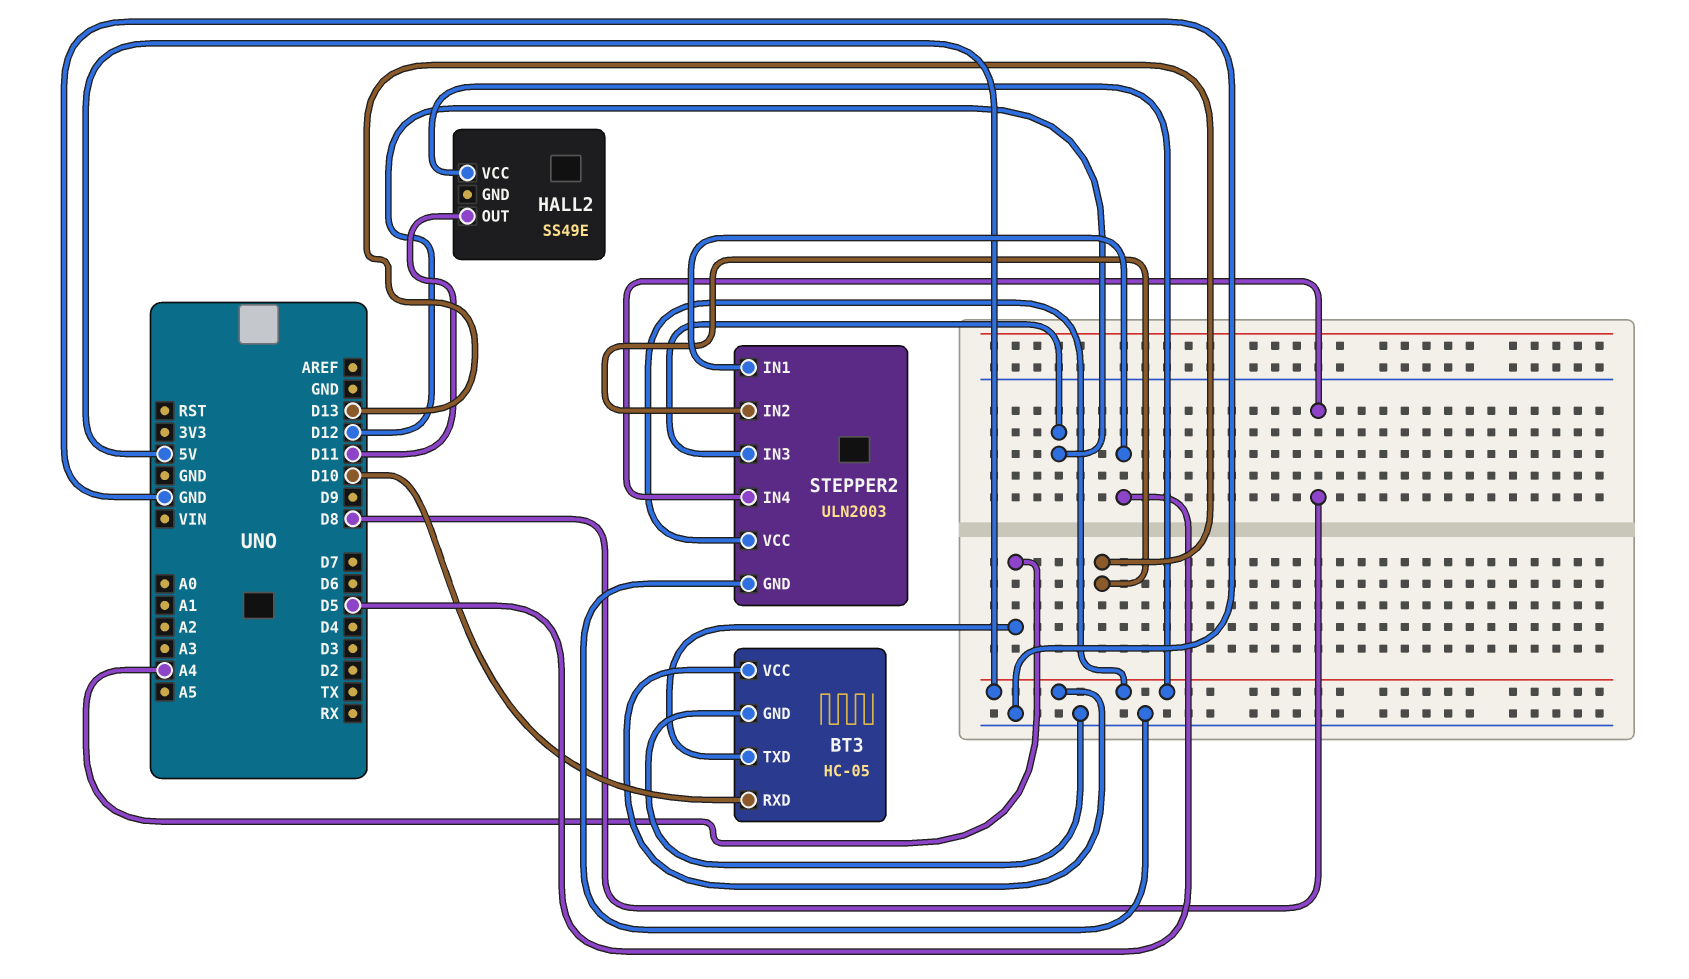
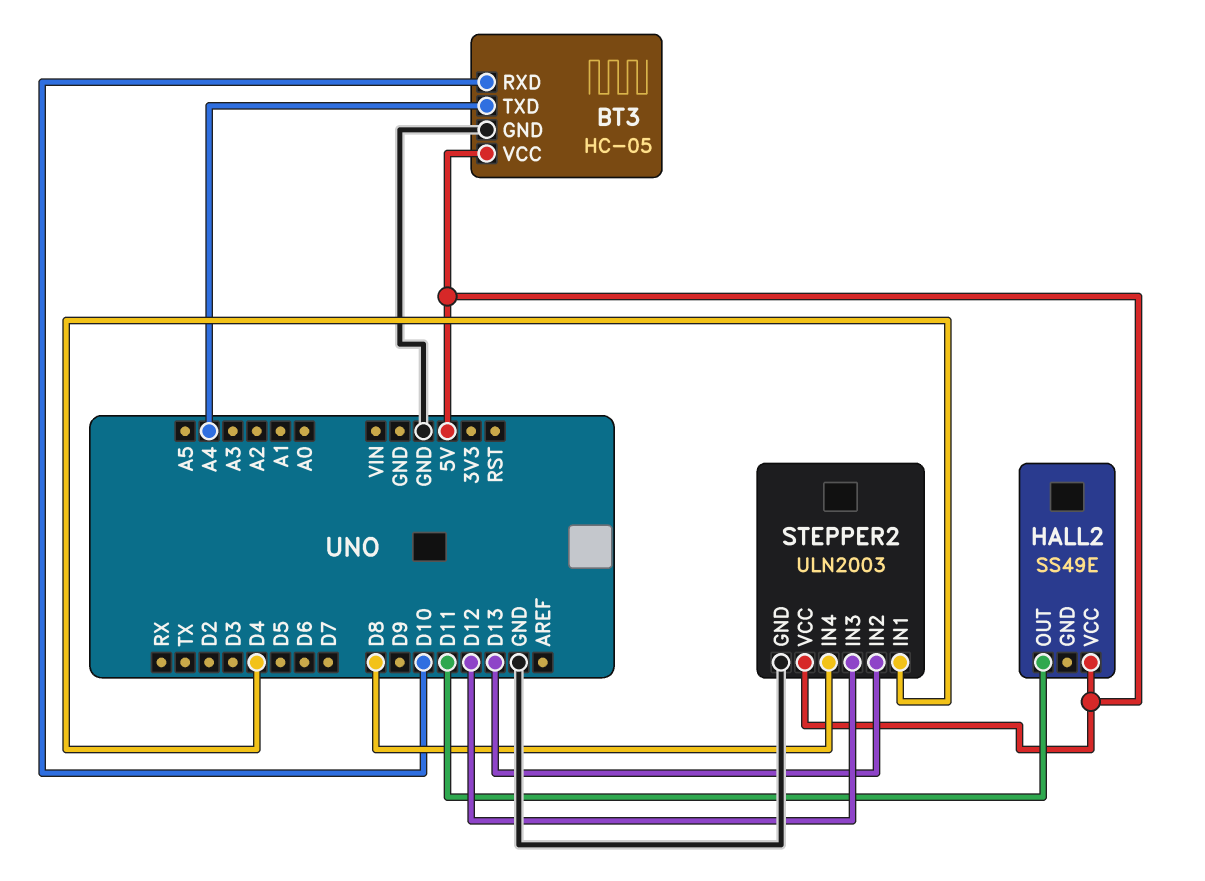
STEPPER2 pin IN1: D5 -> D4

